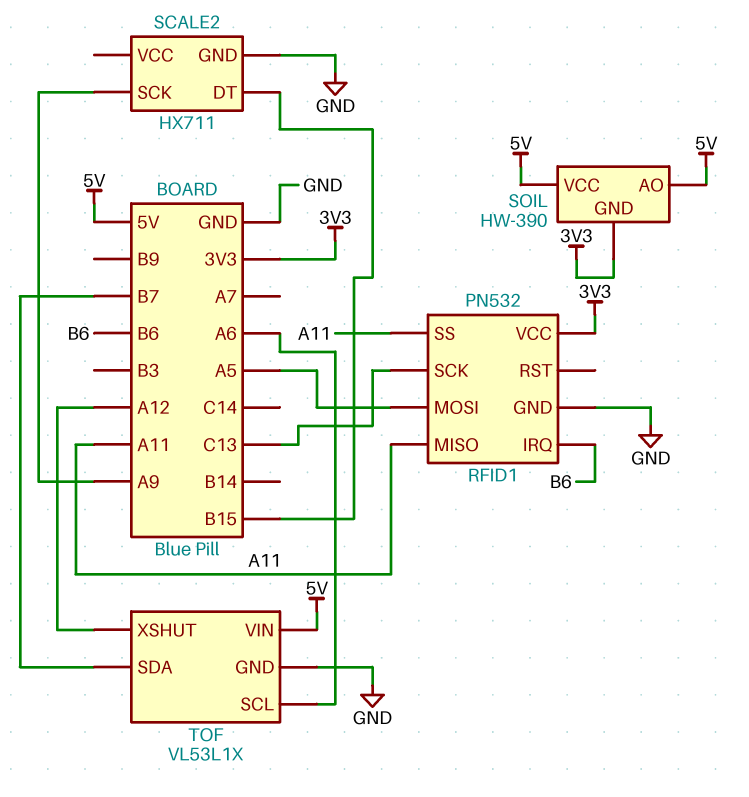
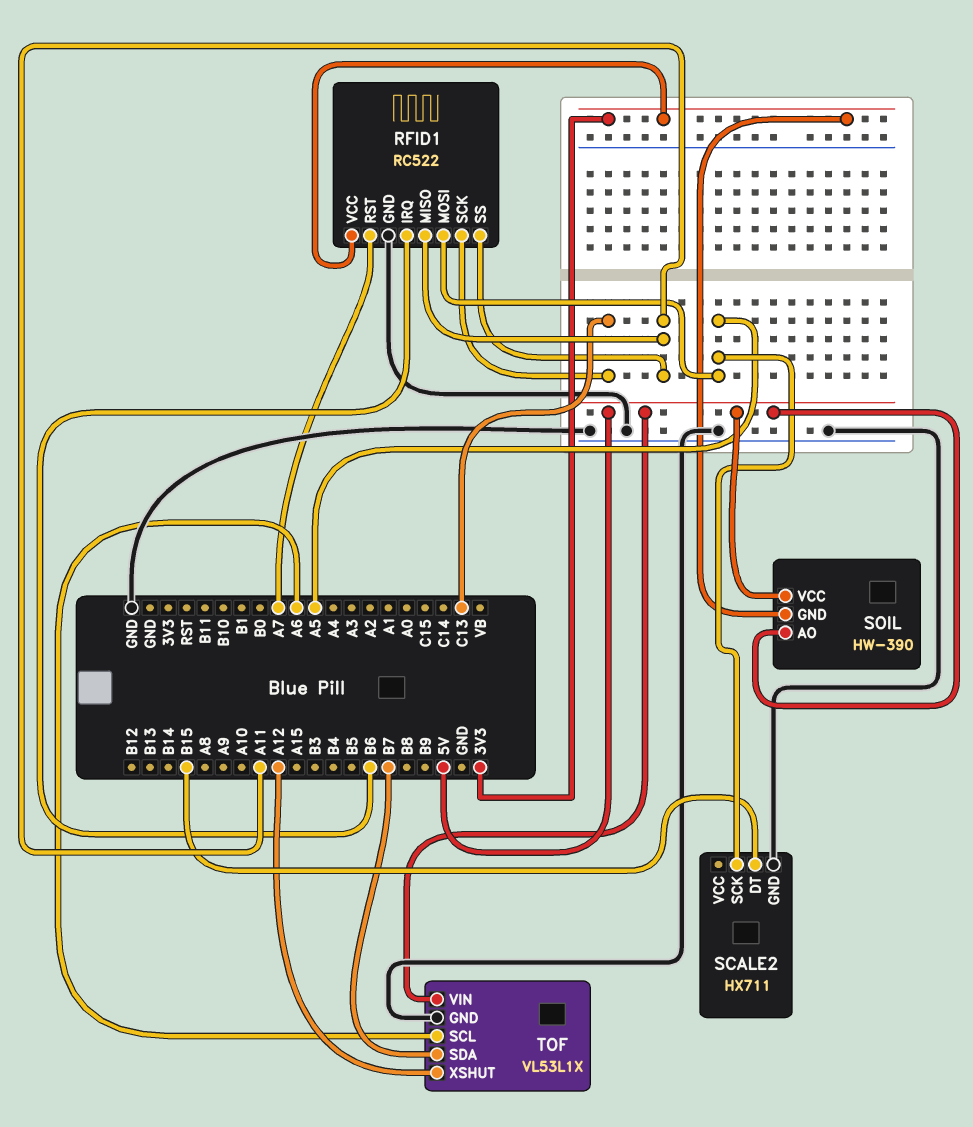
RFID1: PN532 -> RC522
RFID1 pin RST: none -> A7
SCALE2 pin SCK: A9 -> A5

